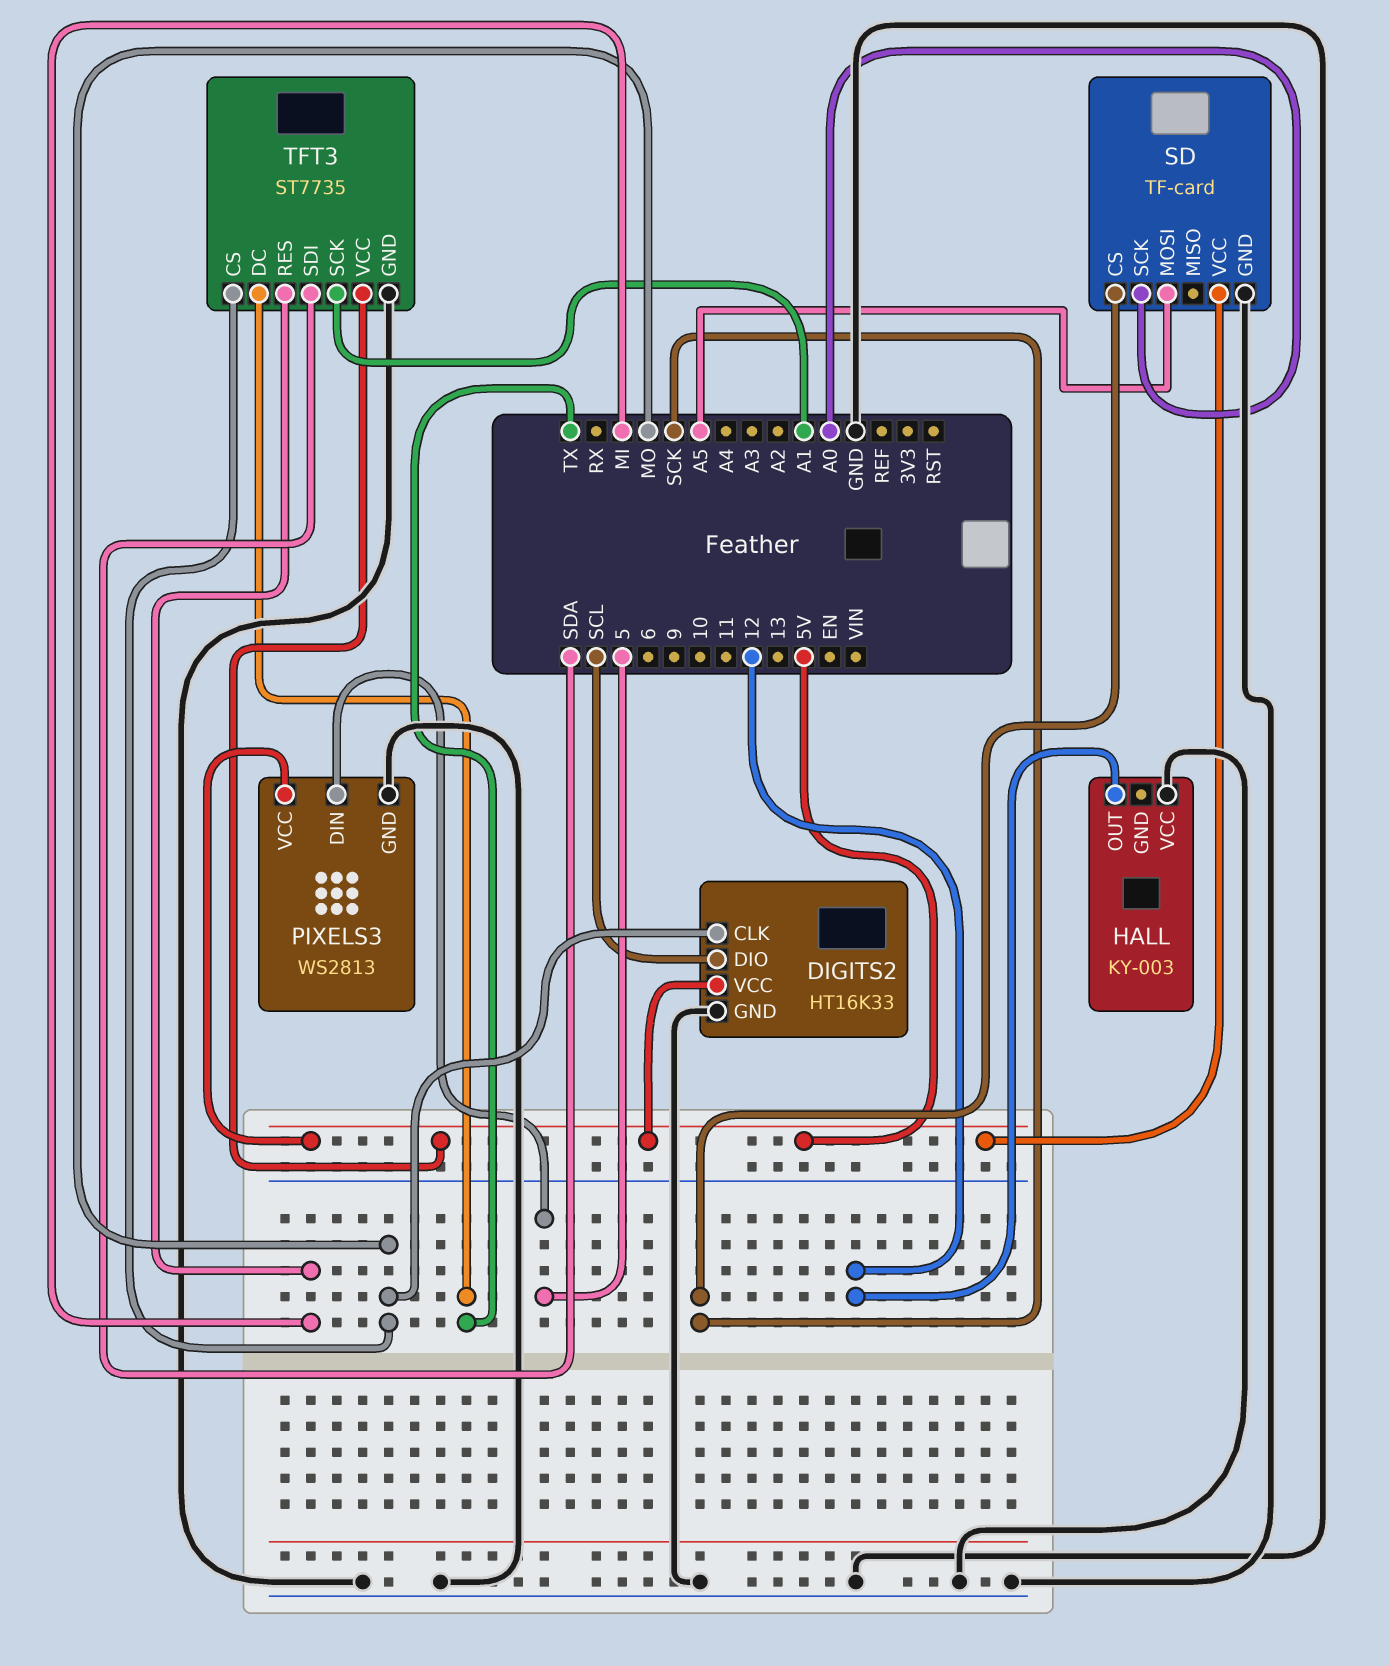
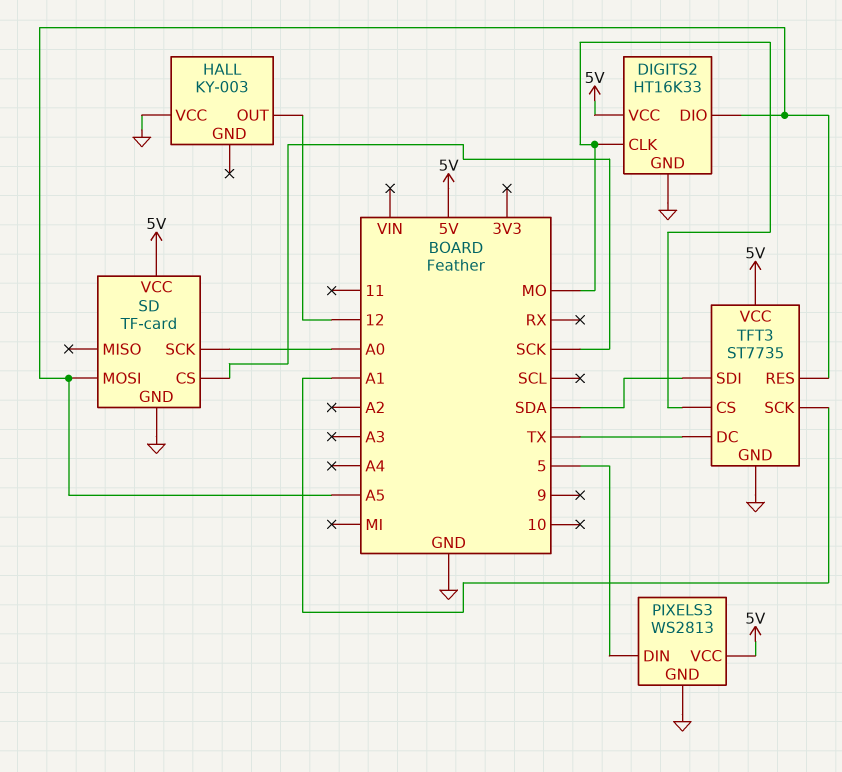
DIGITS2 pin DIO: SCL -> A5
TFT3 pin RES: MI -> A5

